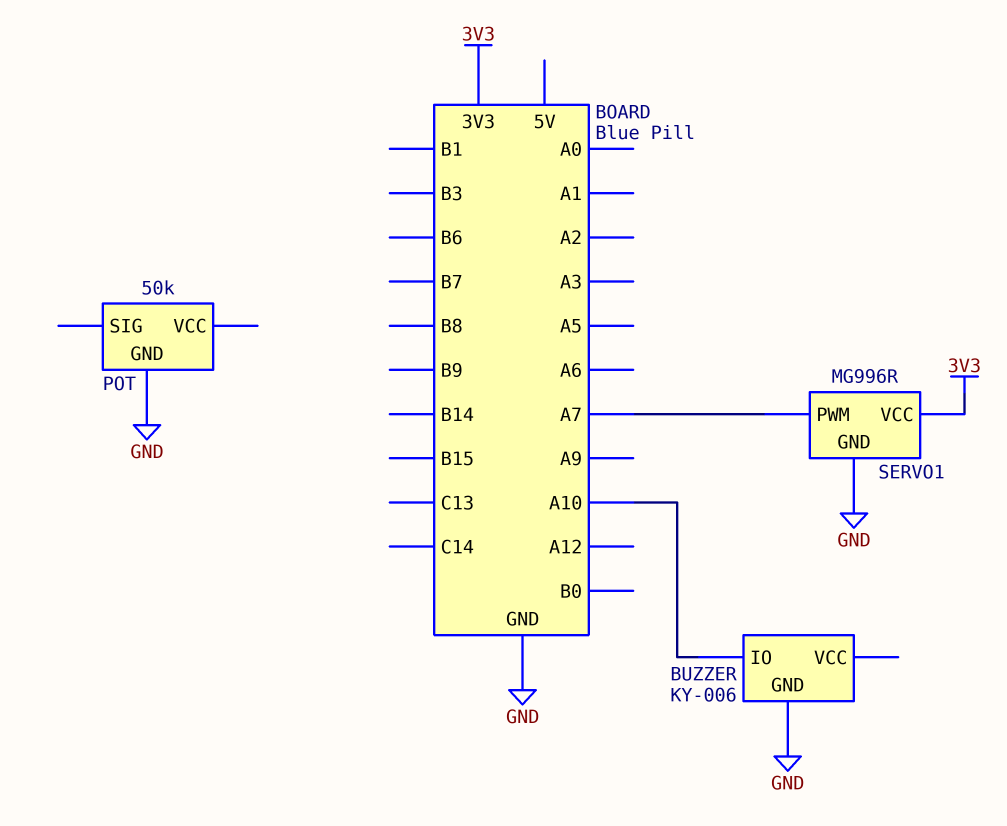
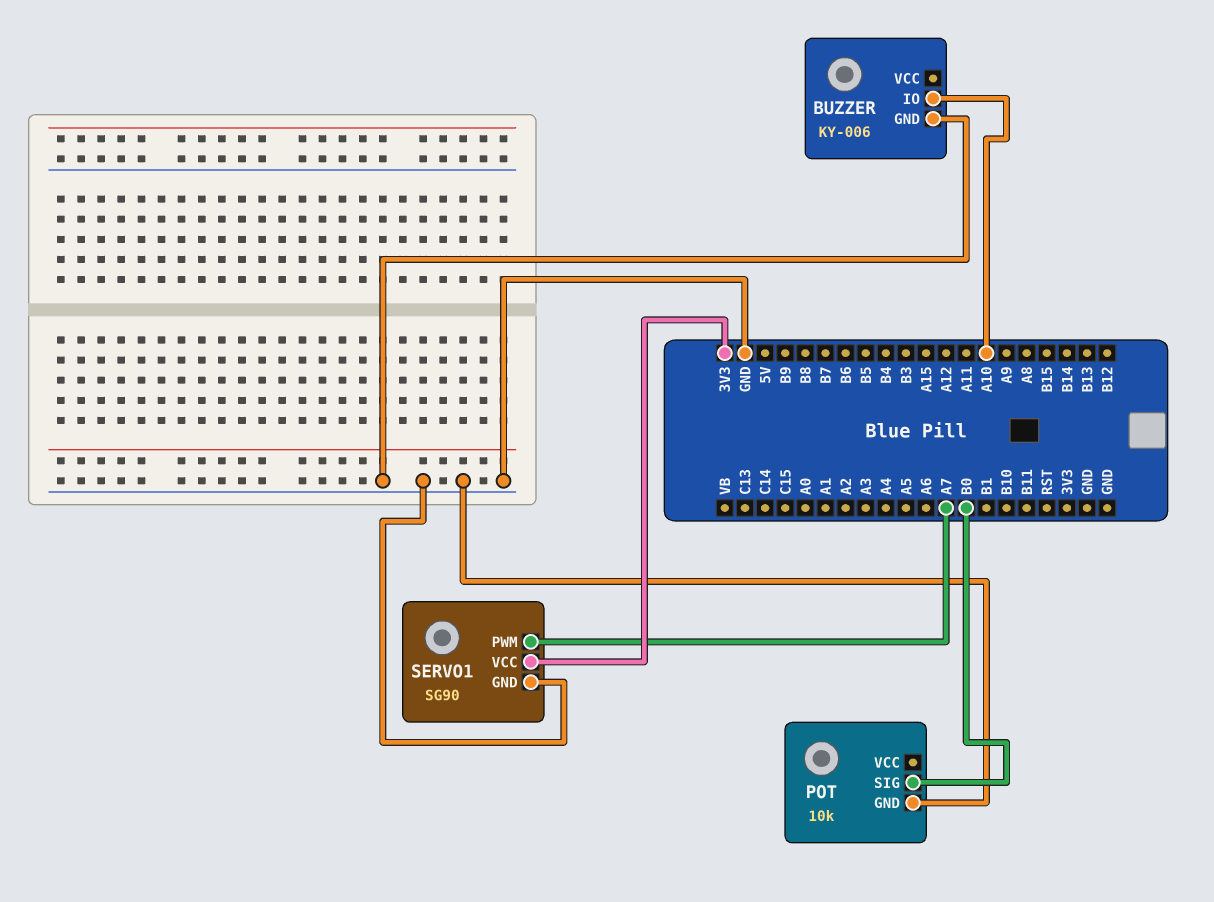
POT: 50k -> 10k
POT pin SIG: none -> B0
SERVO1: MG996R -> SG90

